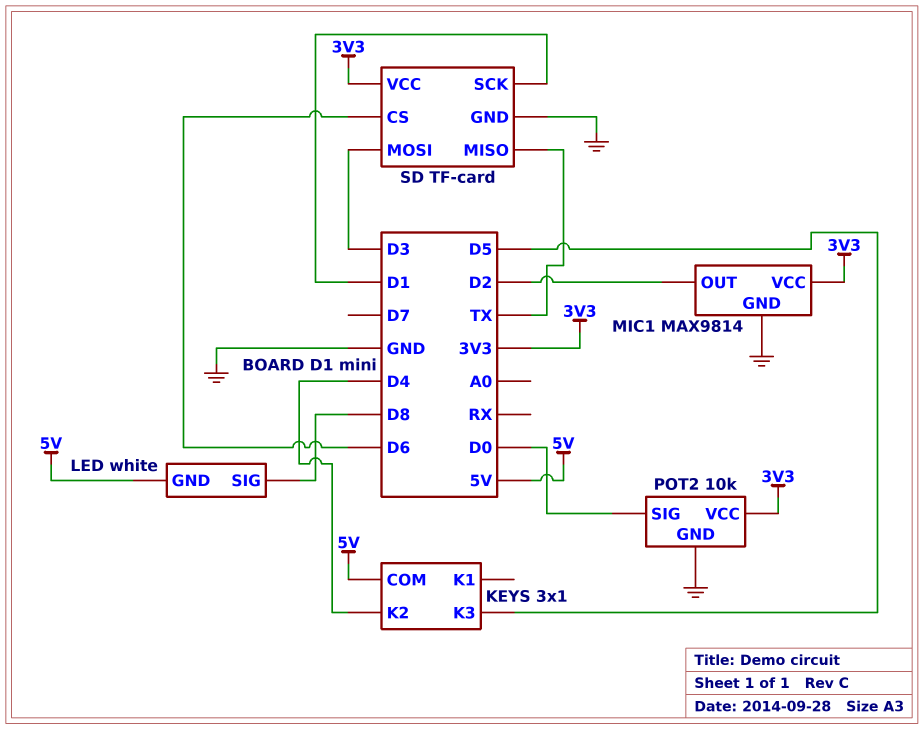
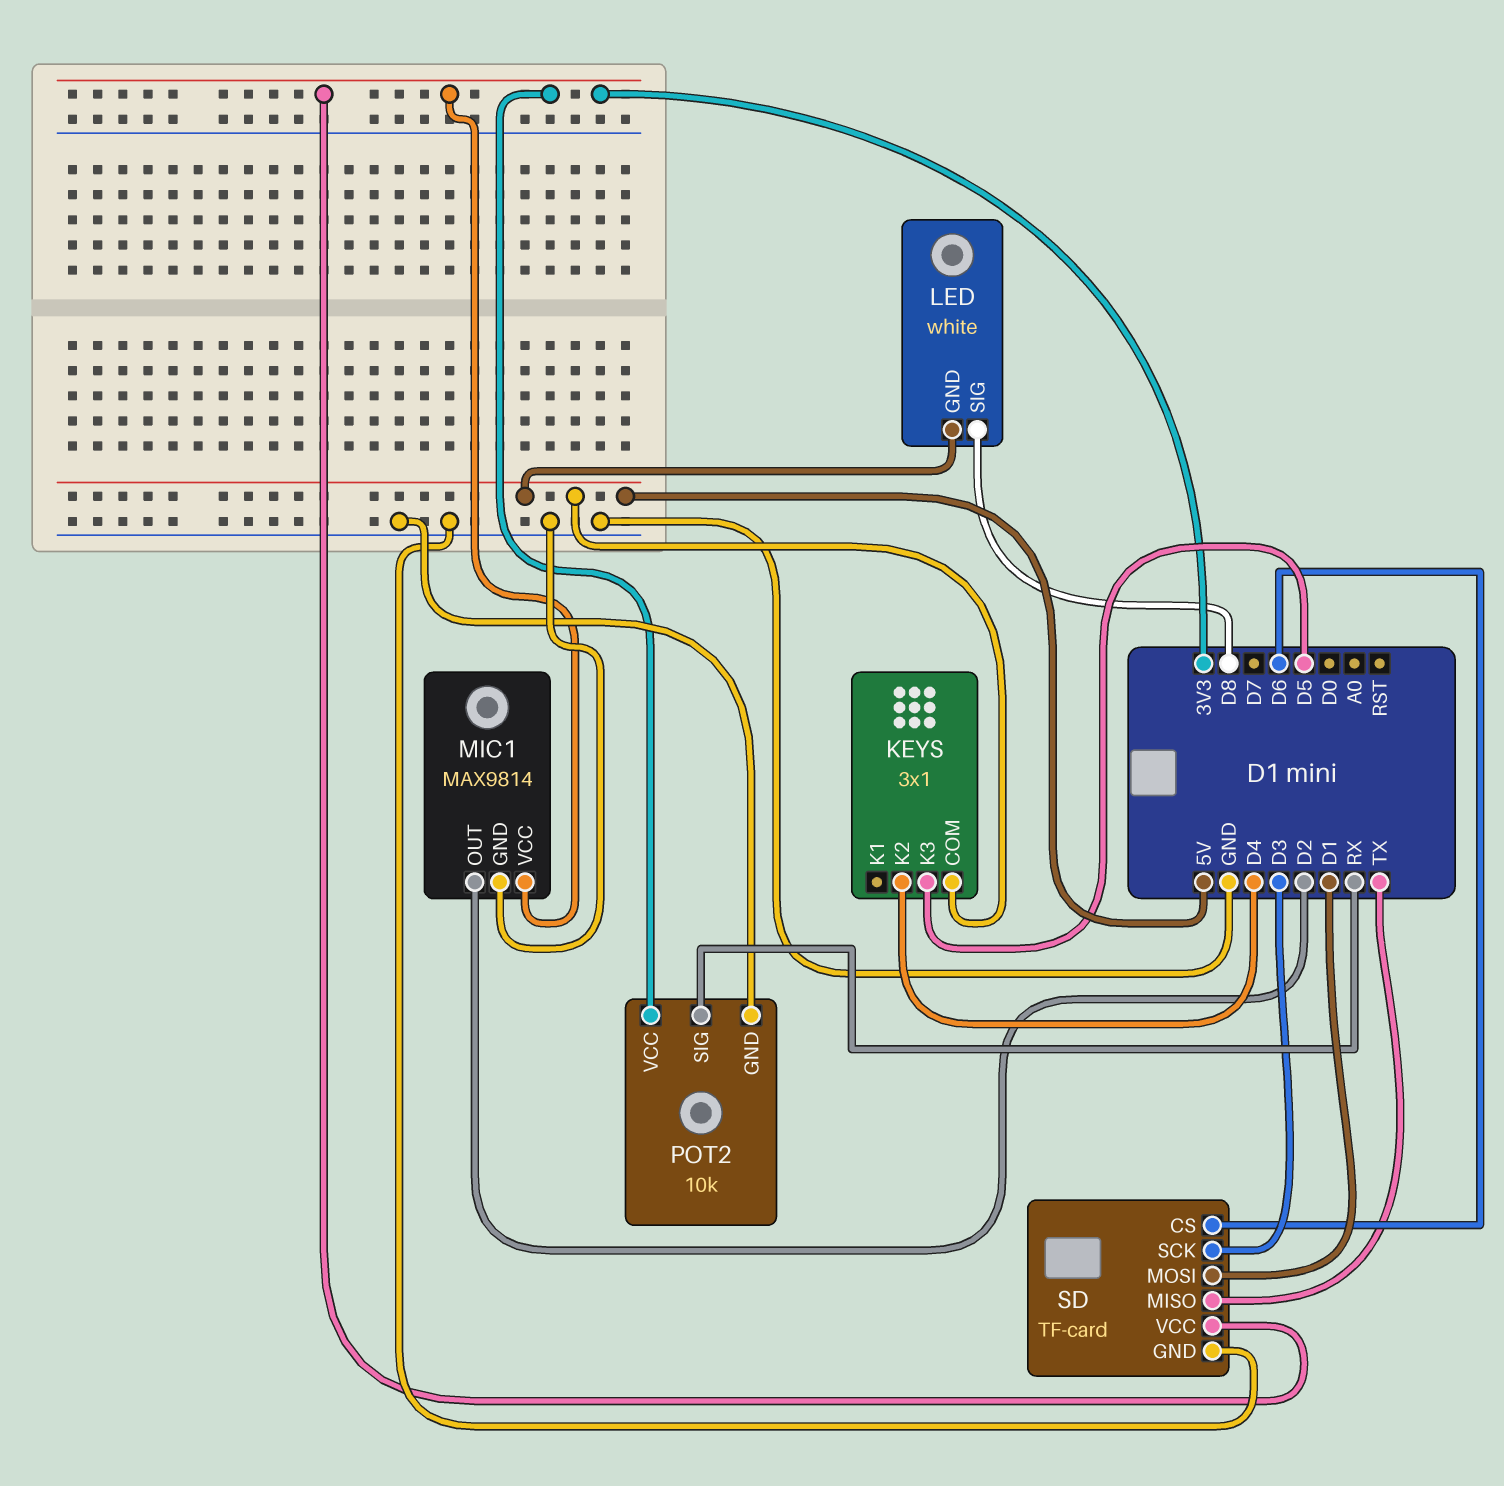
POT2 pin SIG: D0 -> RX
SD pin MOSI: D3 -> D1
SD pin SCK: D1 -> D3

